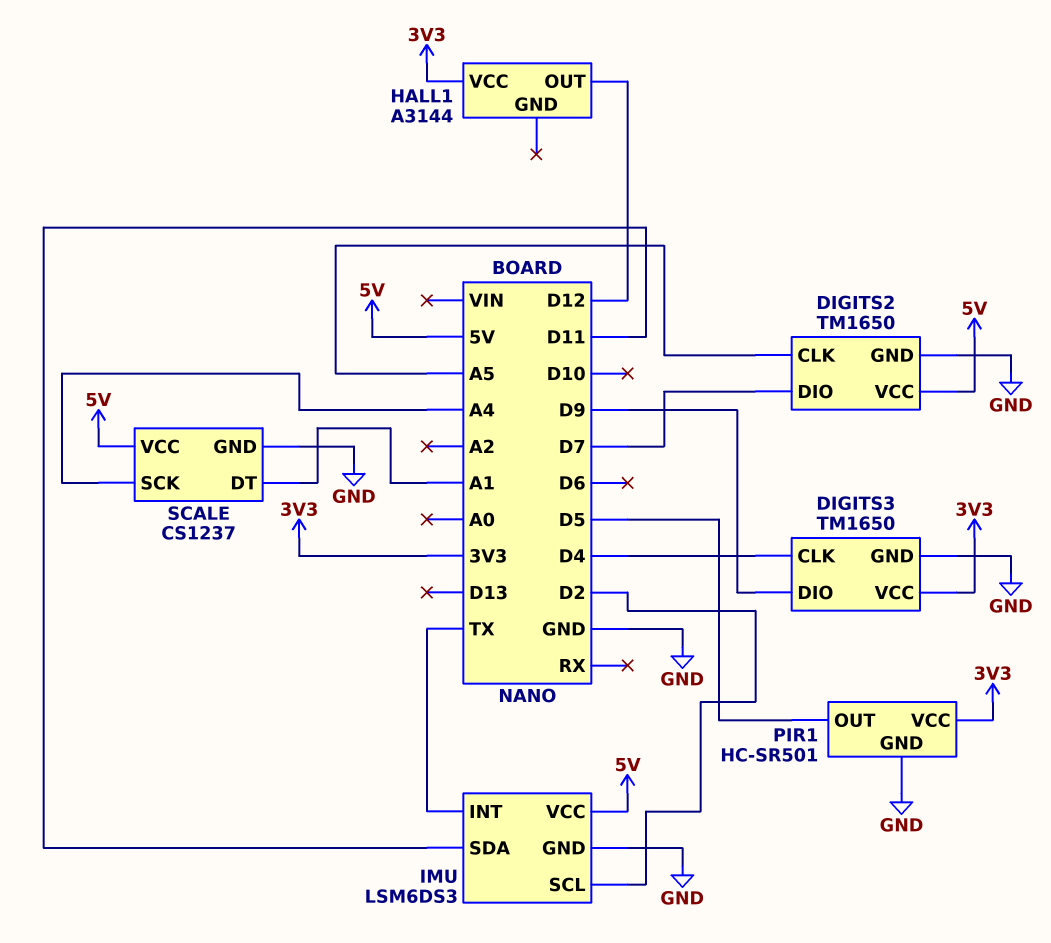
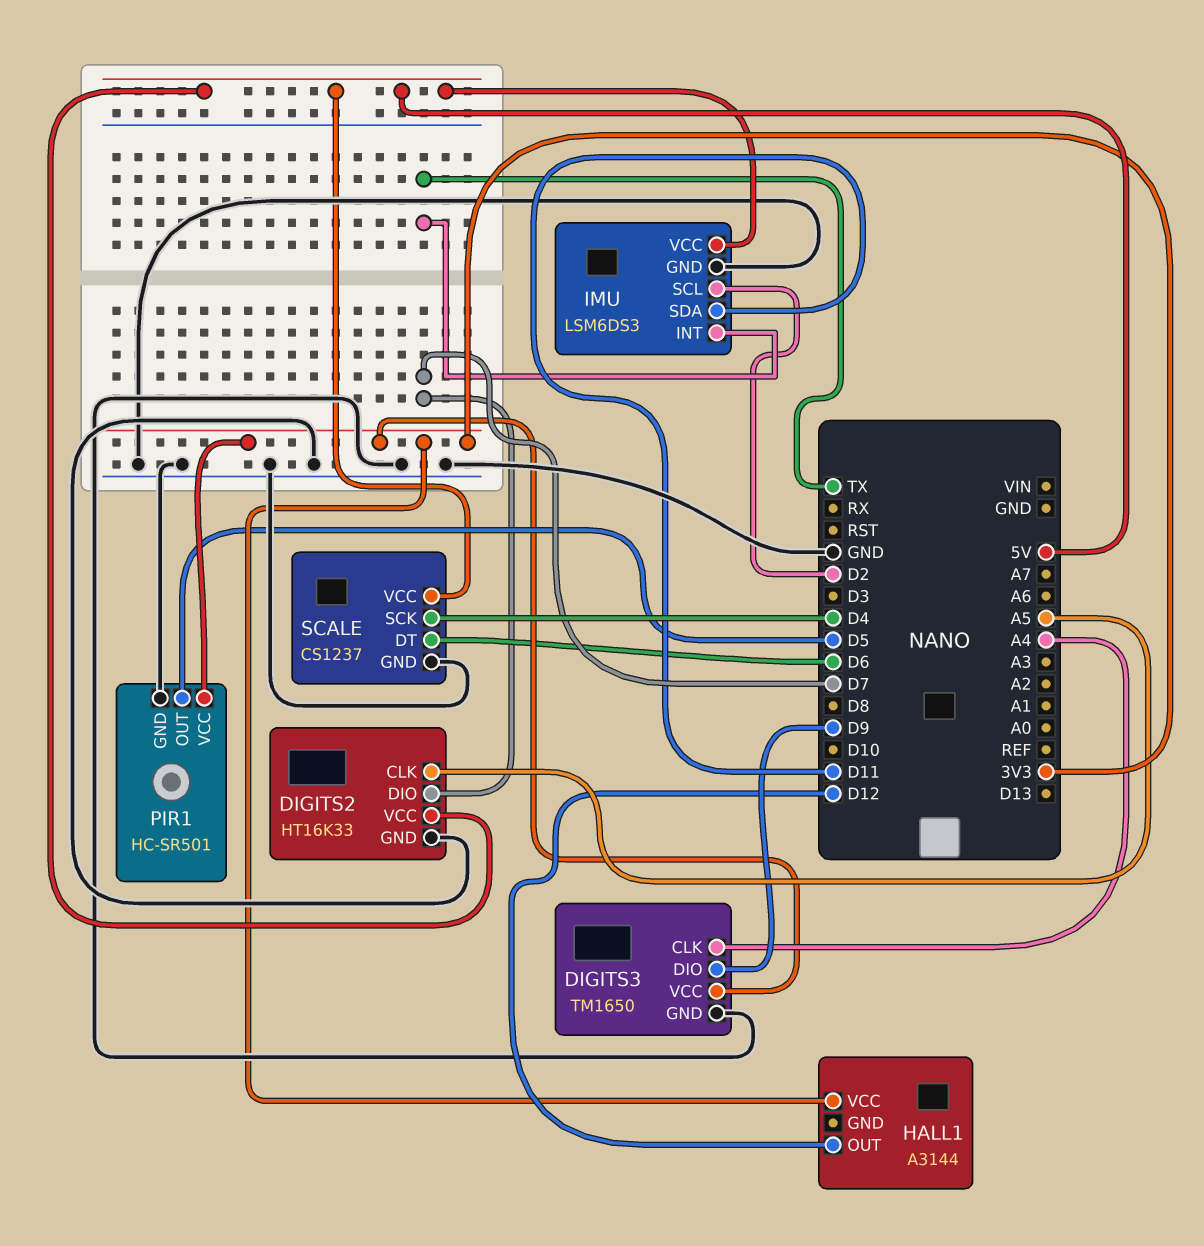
DIGITS2: TM1650 -> HT16K33
DIGITS3 pin CLK: D4 -> A4
SCALE pin DT: A1 -> D6
SCALE pin SCK: A4 -> D4

